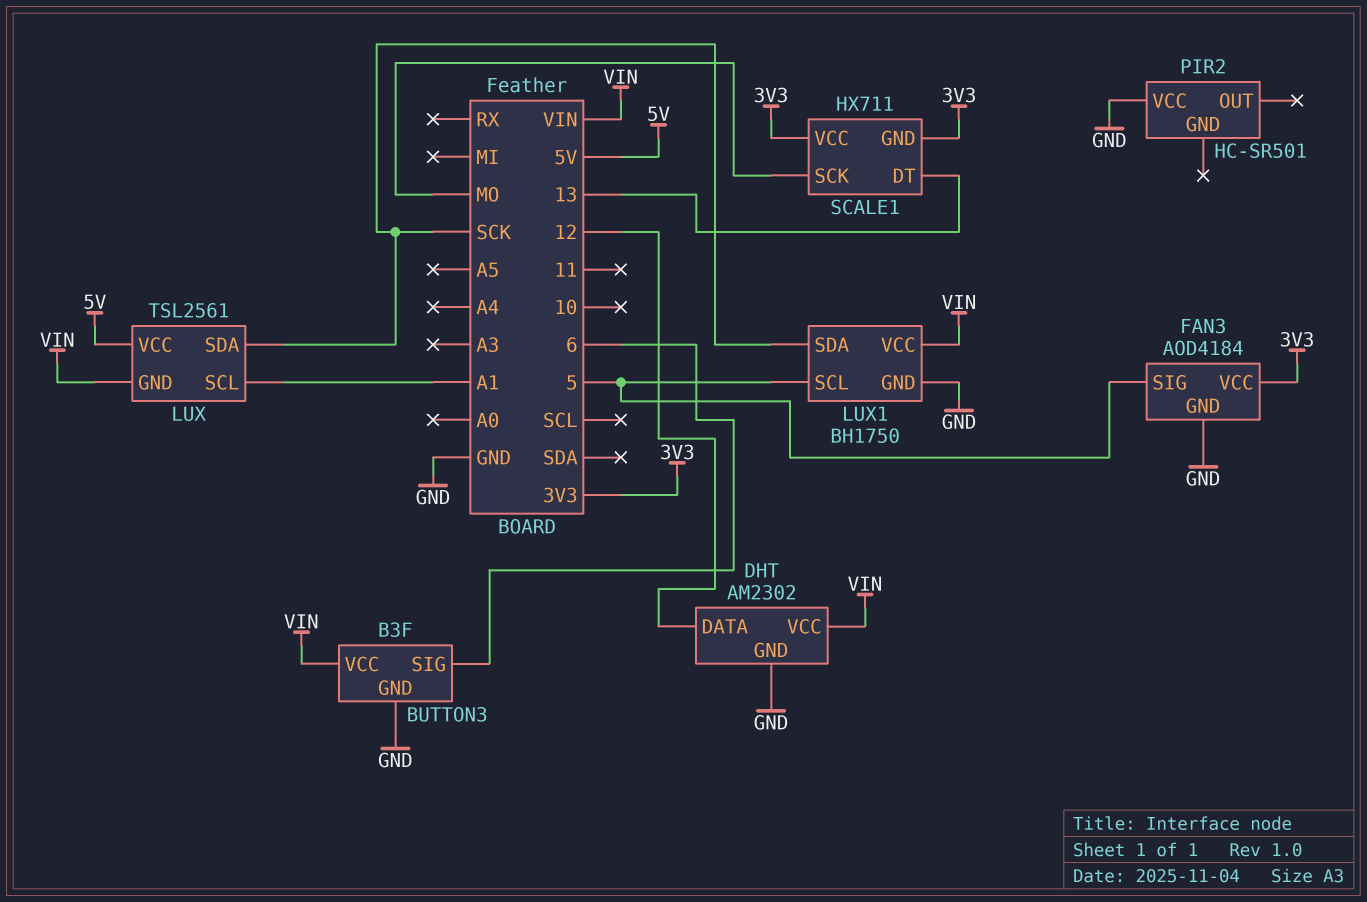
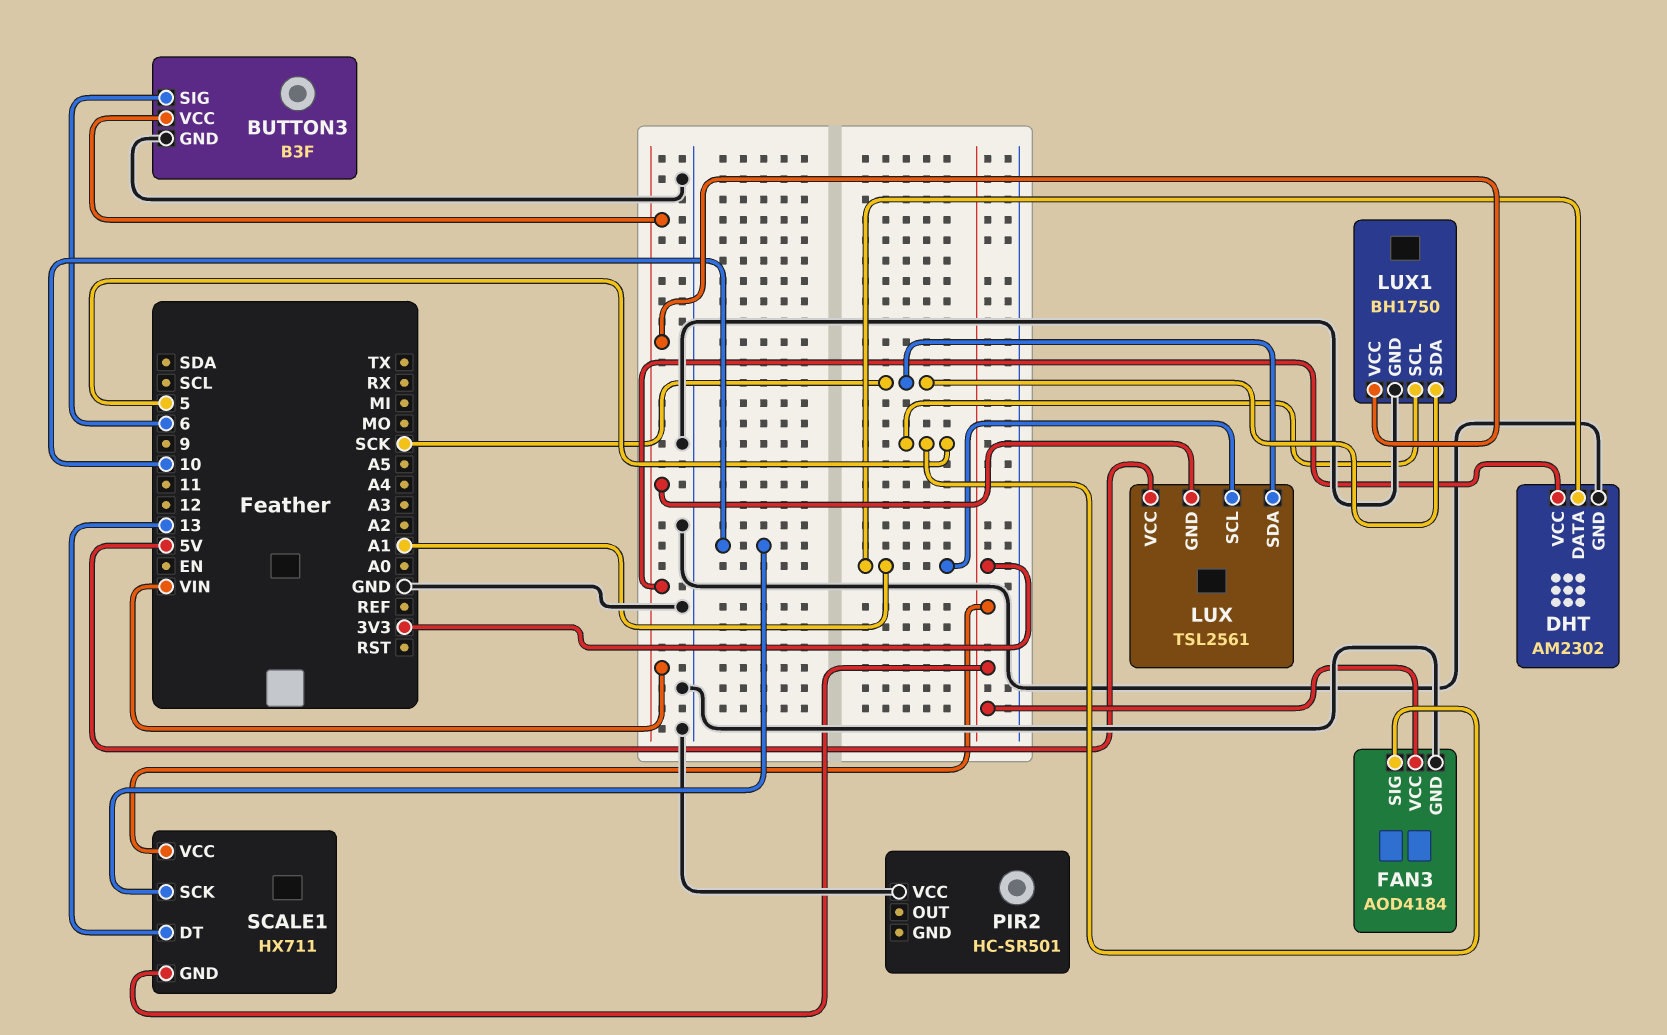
DHT pin DATA: 12 -> A1
SCALE1 pin SCK: MO -> 10

